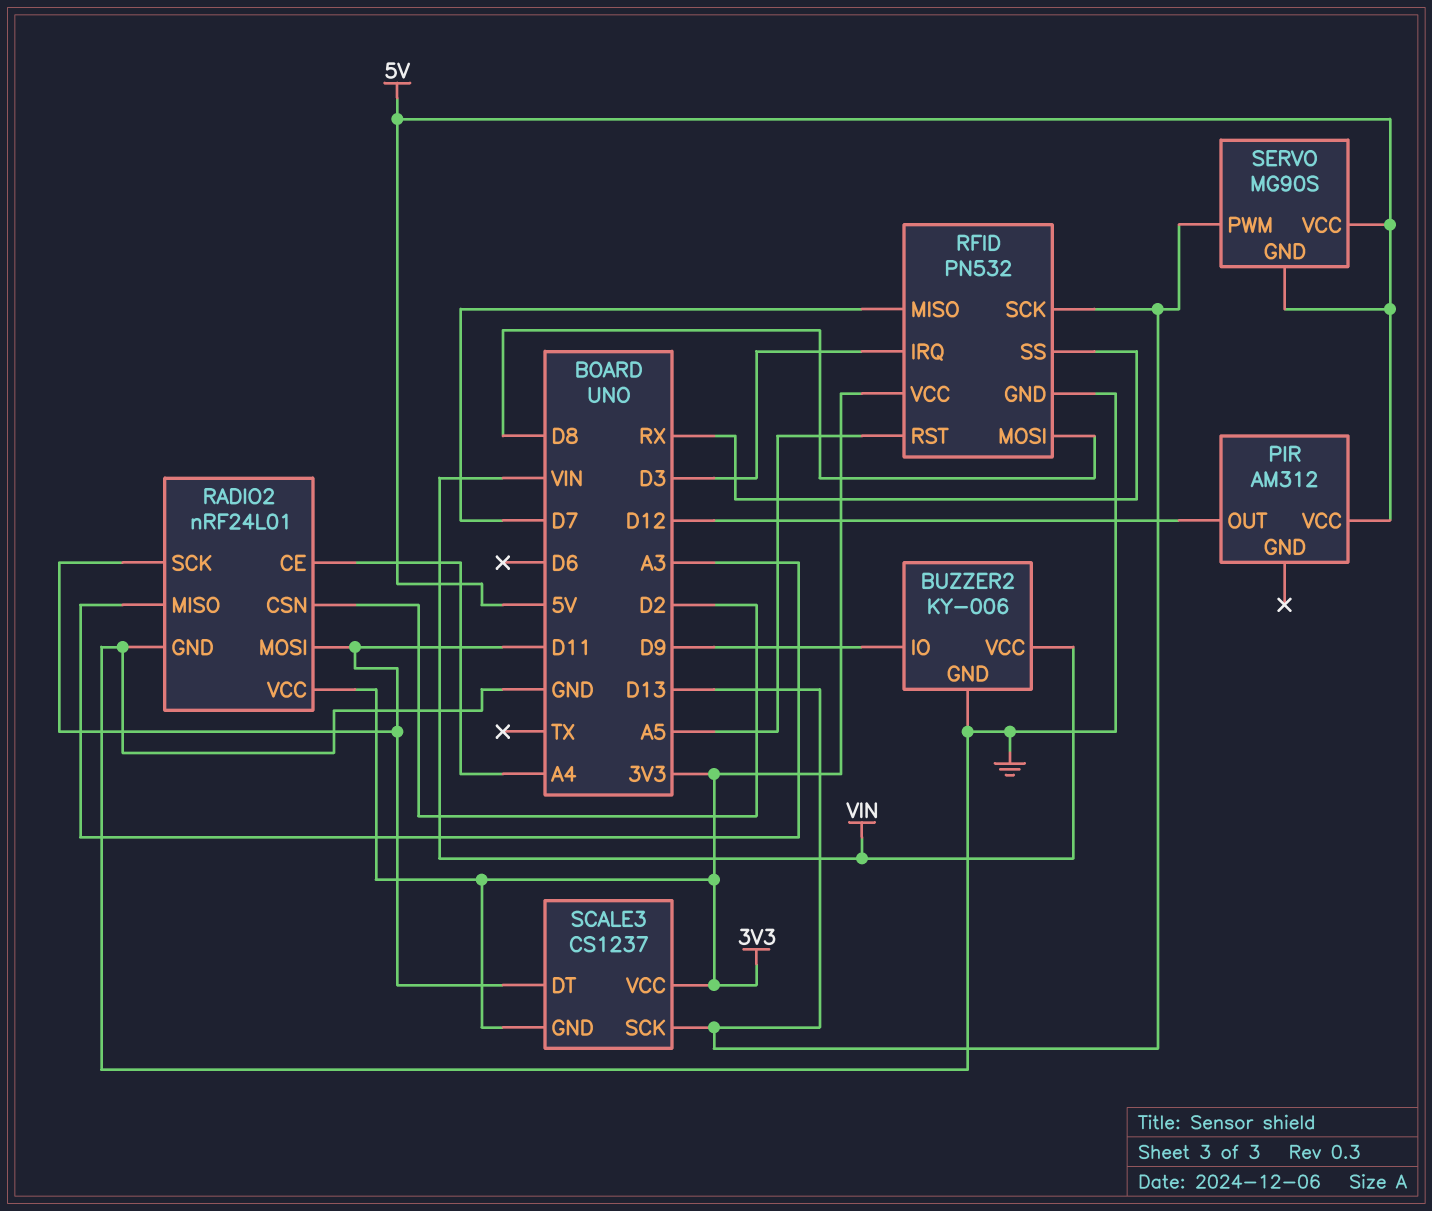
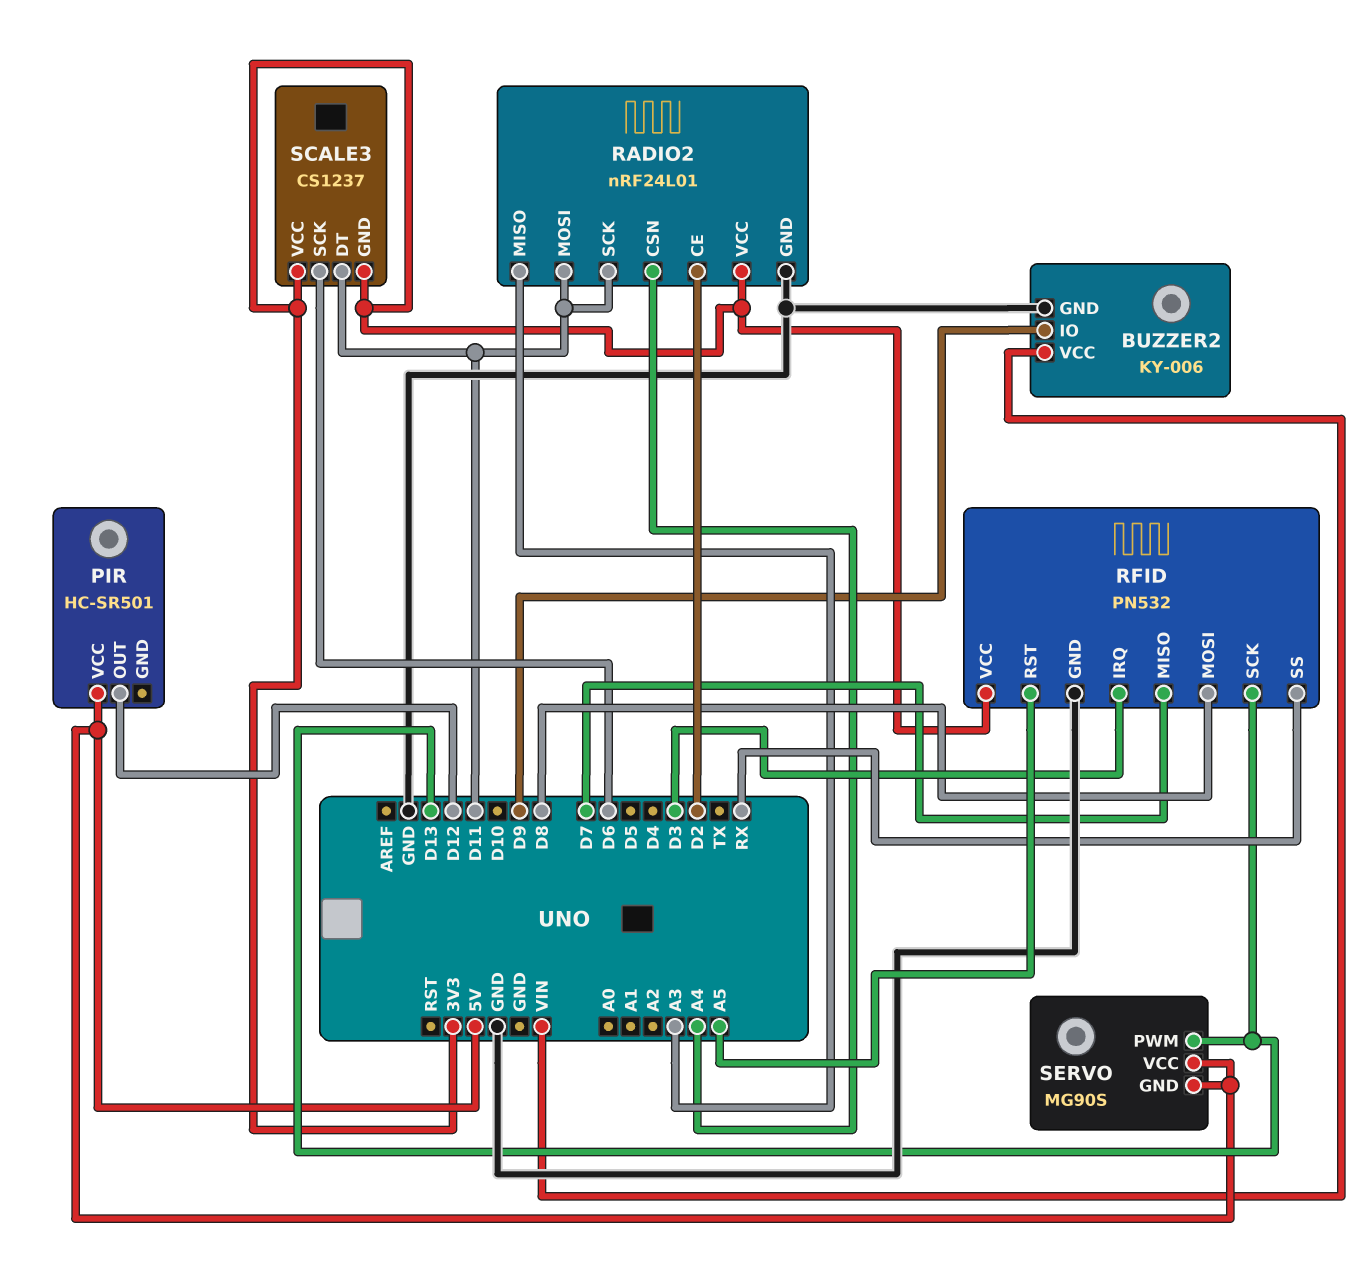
PIR: AM312 -> HC-SR501
RADIO2 pin CE: A4 -> D2
RADIO2 pin CSN: D2 -> A4
SCALE3 pin SCK: D13 -> D6

